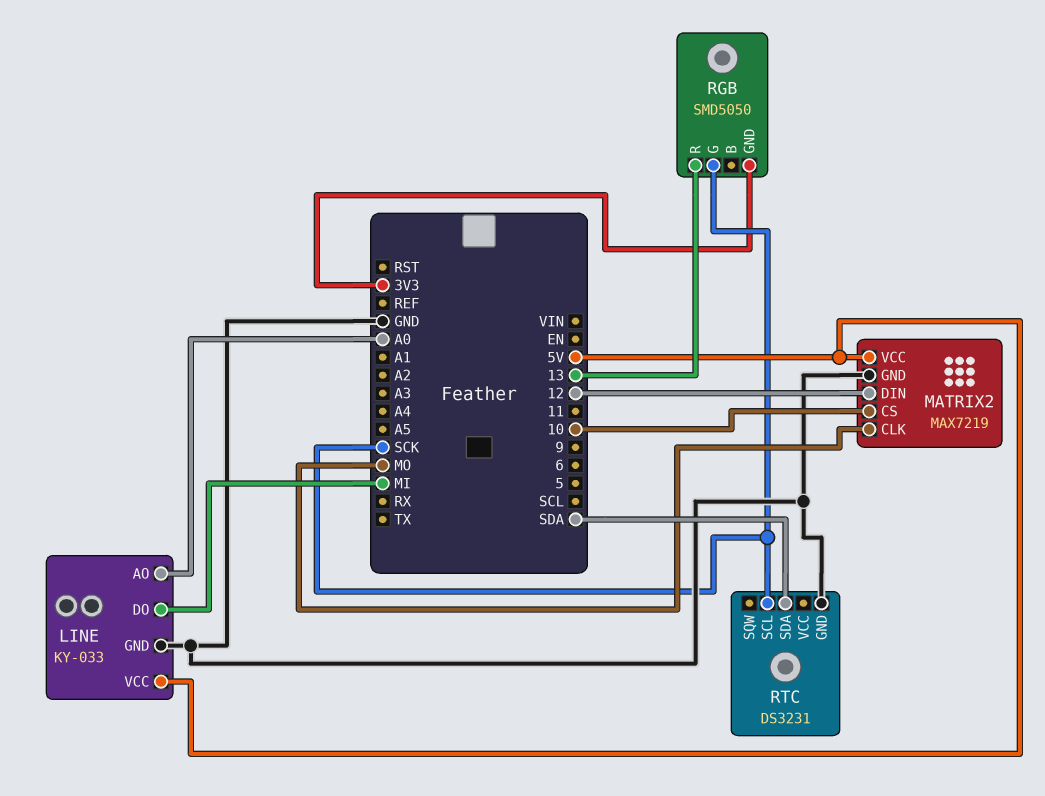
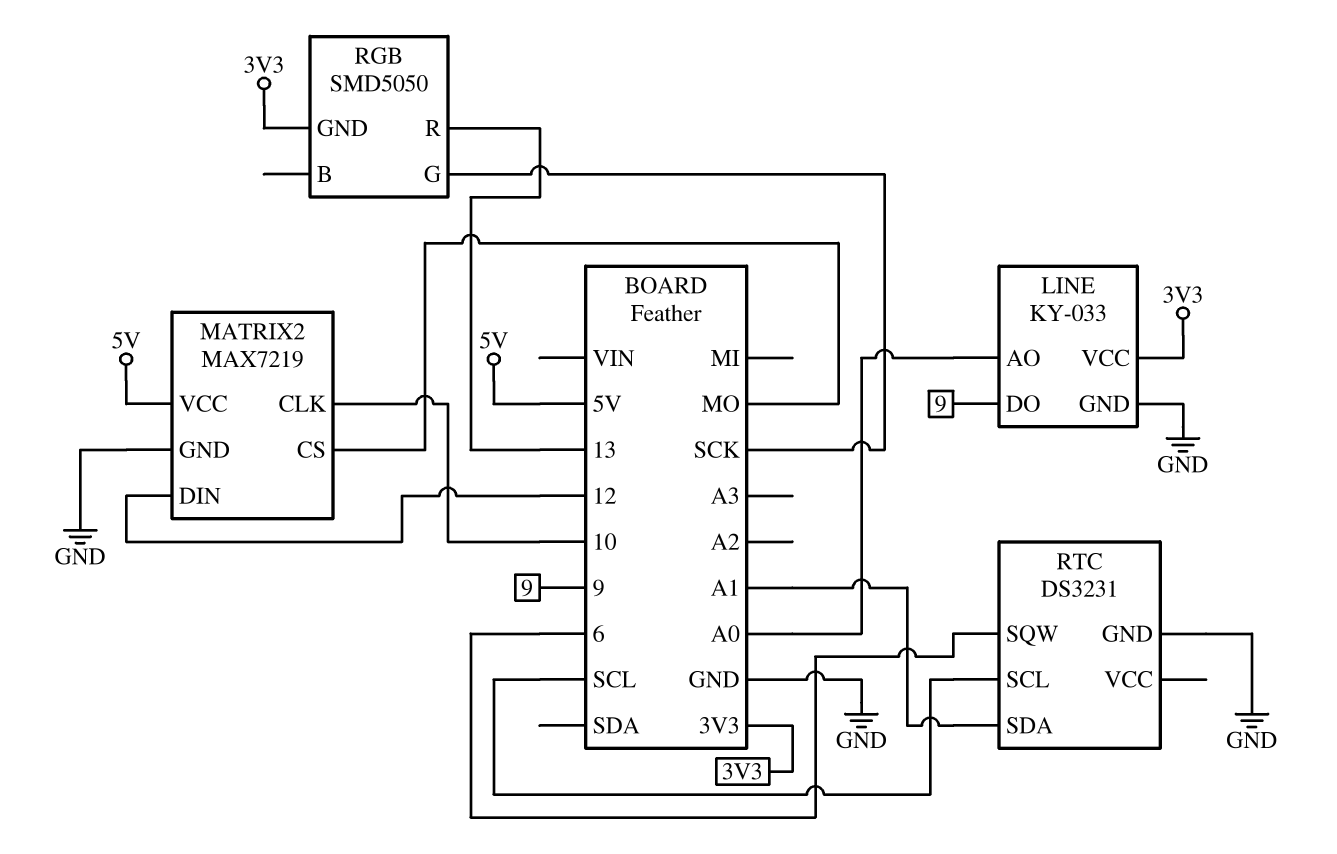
LINE pin DO: MI -> 9
LINE pin VCC: 5V -> 3V3
MATRIX2 pin CLK: MO -> 10
MATRIX2 pin CS: 10 -> MO
RTC pin SCL: SCK -> SCL
RTC pin SDA: SDA -> A1
RTC pin SQW: none -> 6

